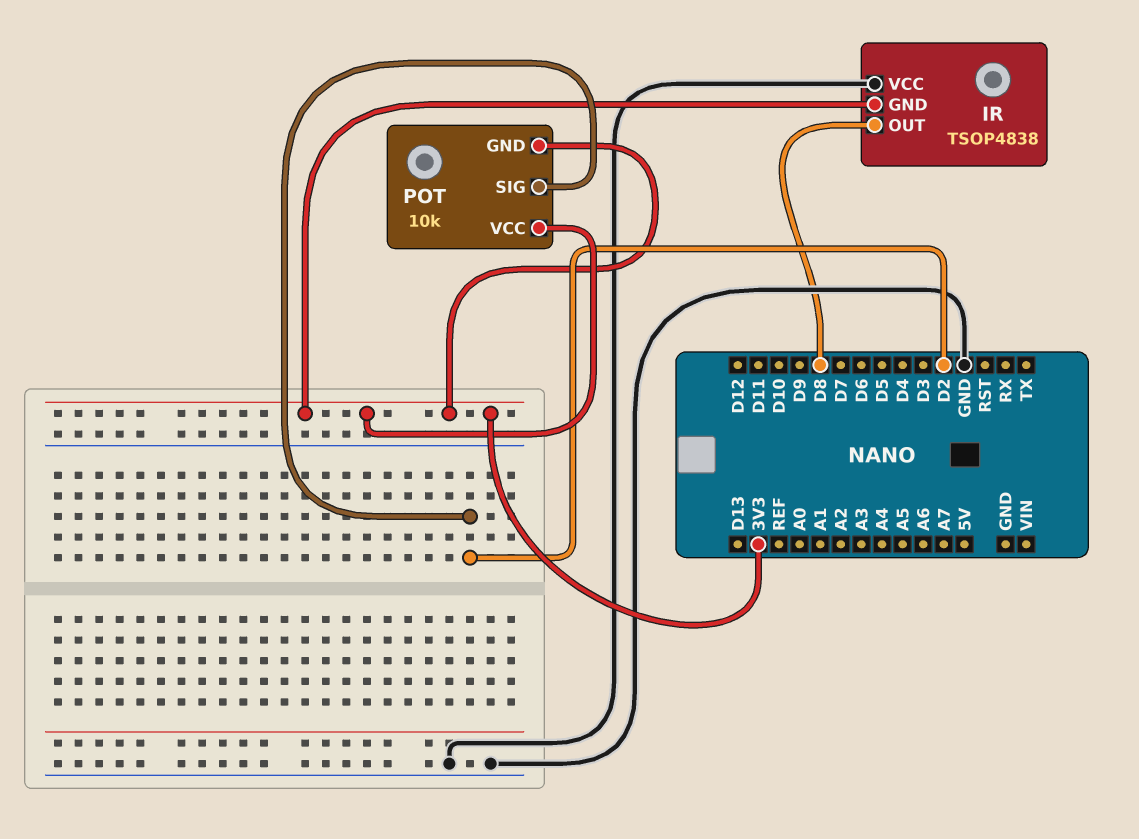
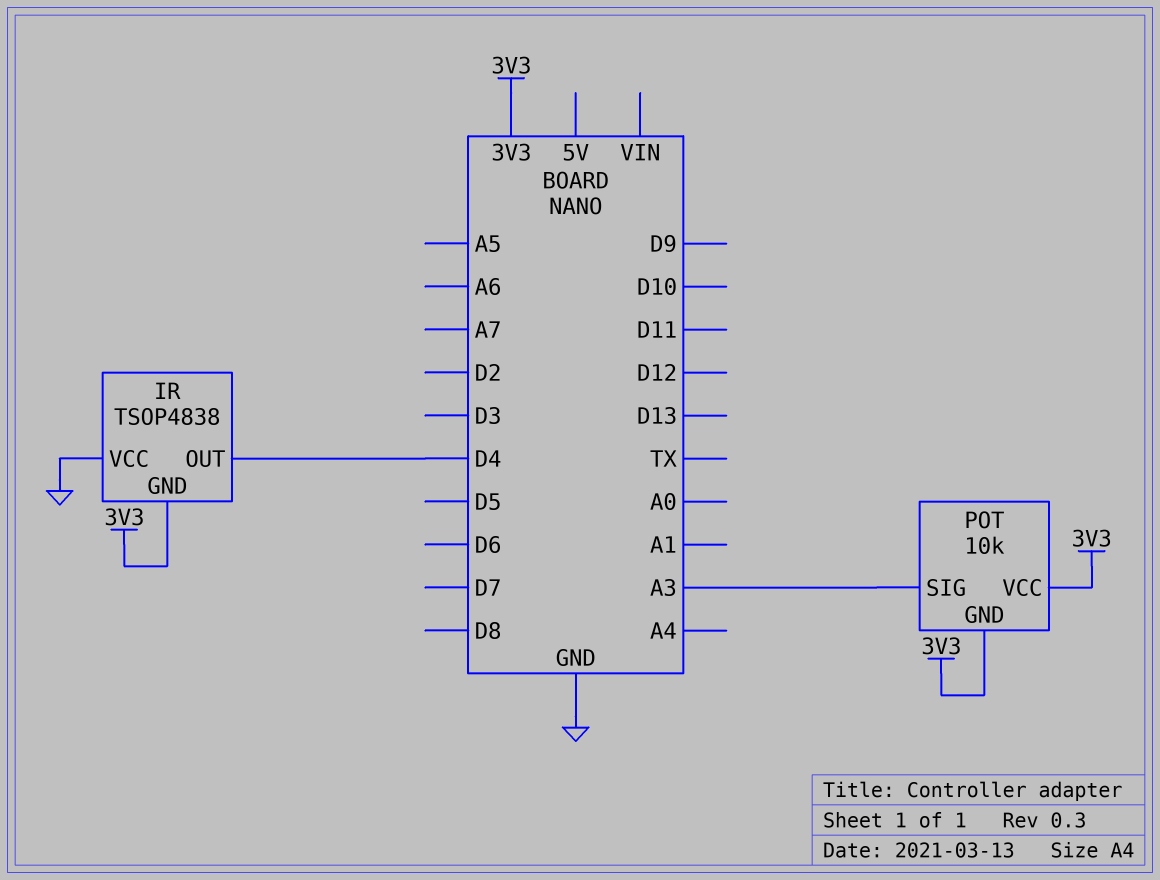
IR pin OUT: D8 -> D4
POT pin SIG: D2 -> A3

